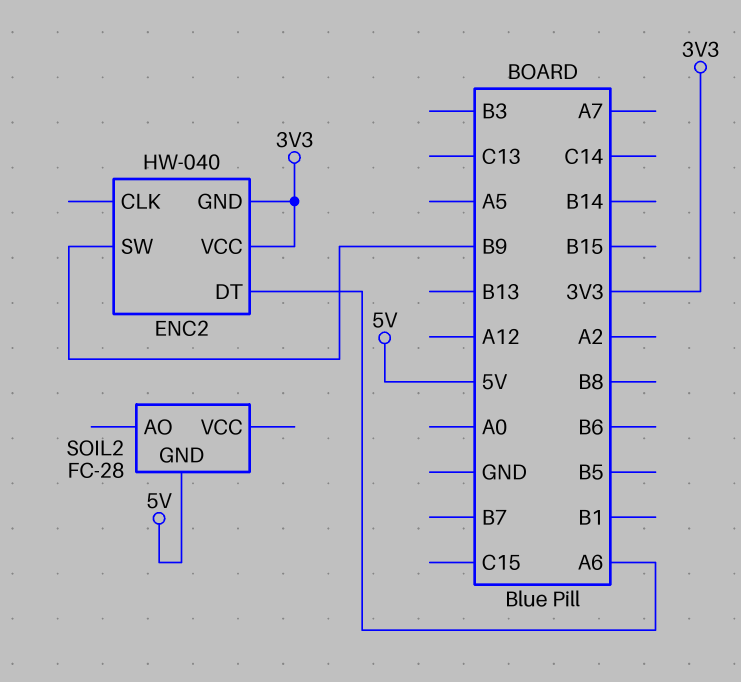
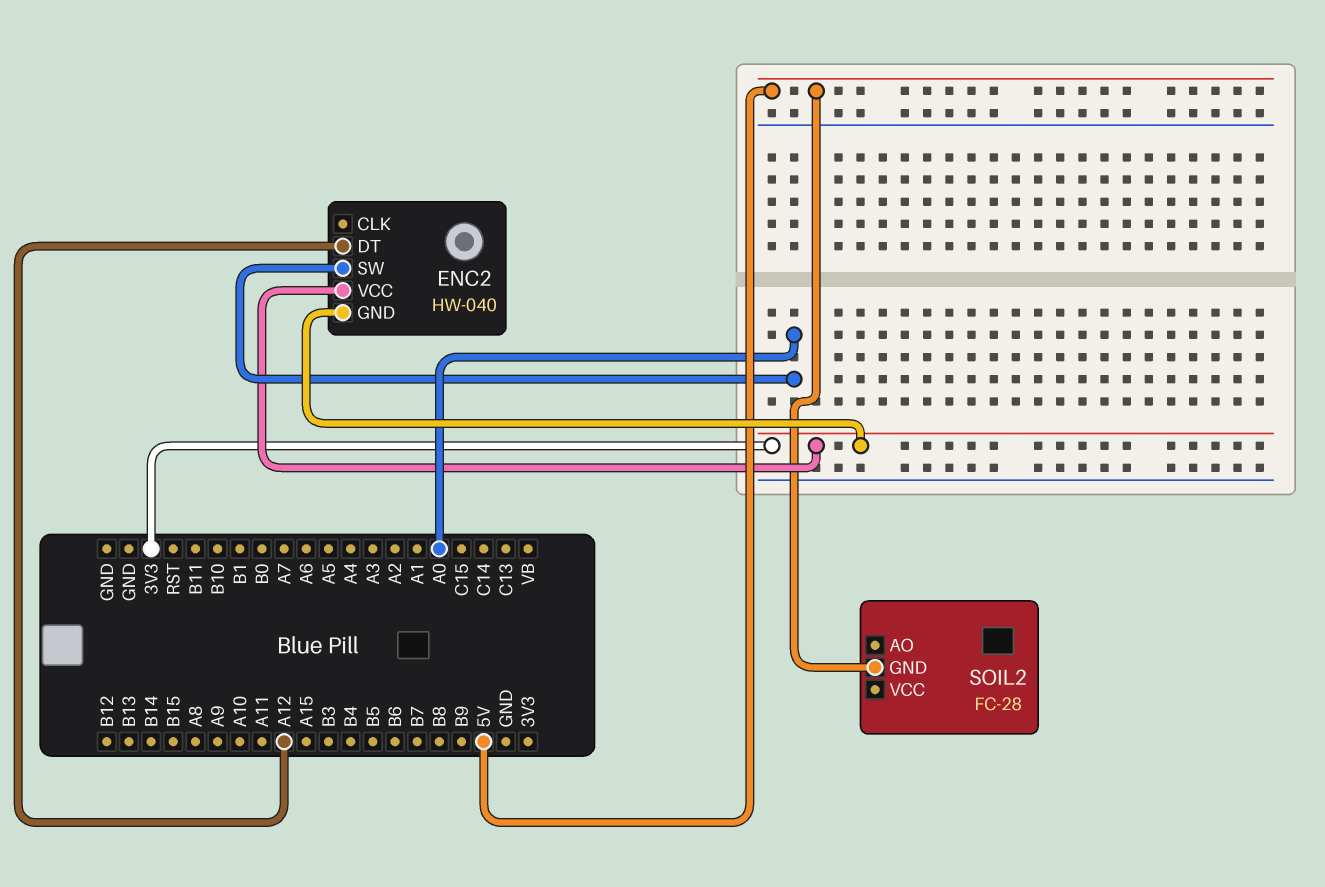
ENC2 pin DT: A6 -> A12
ENC2 pin SW: B9 -> A0

